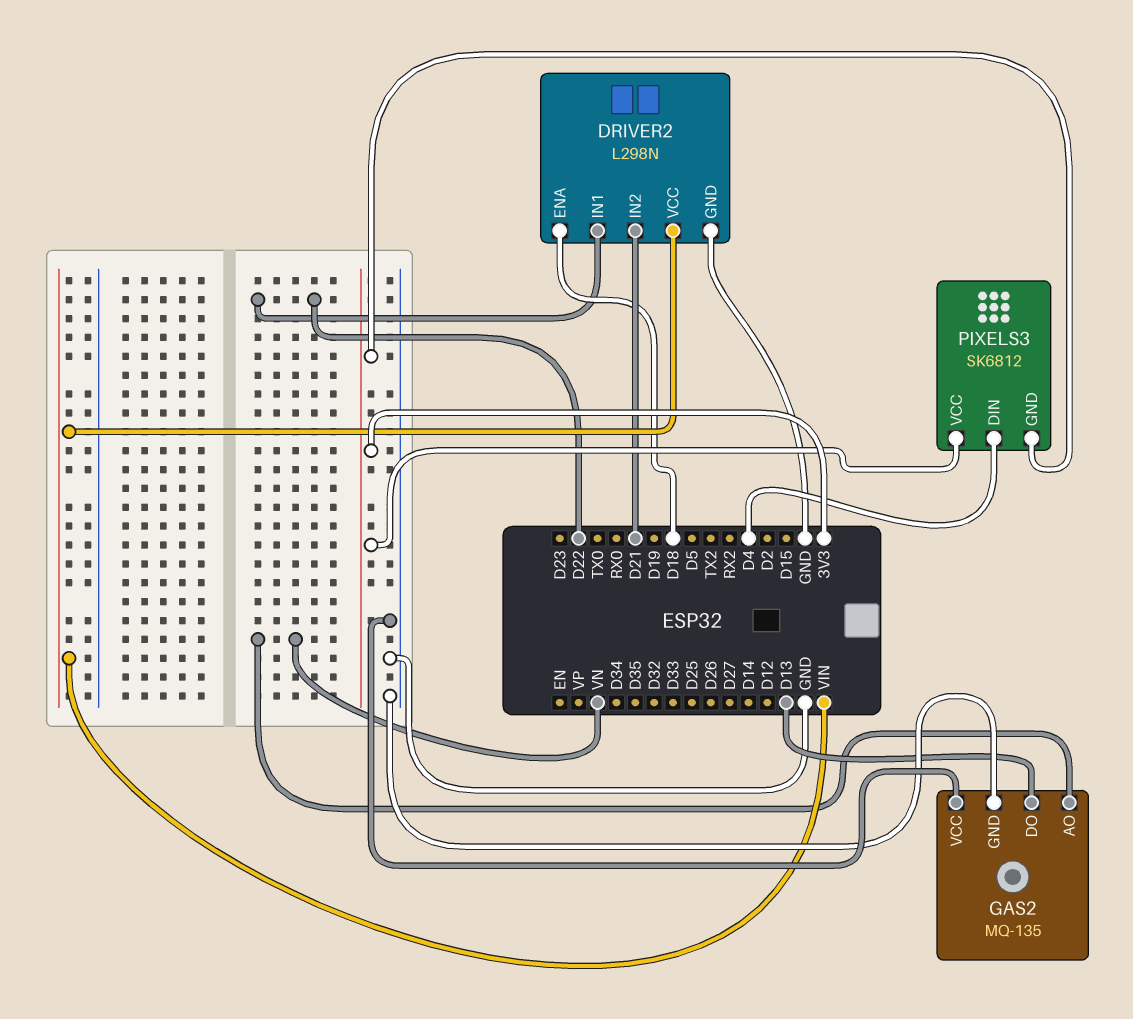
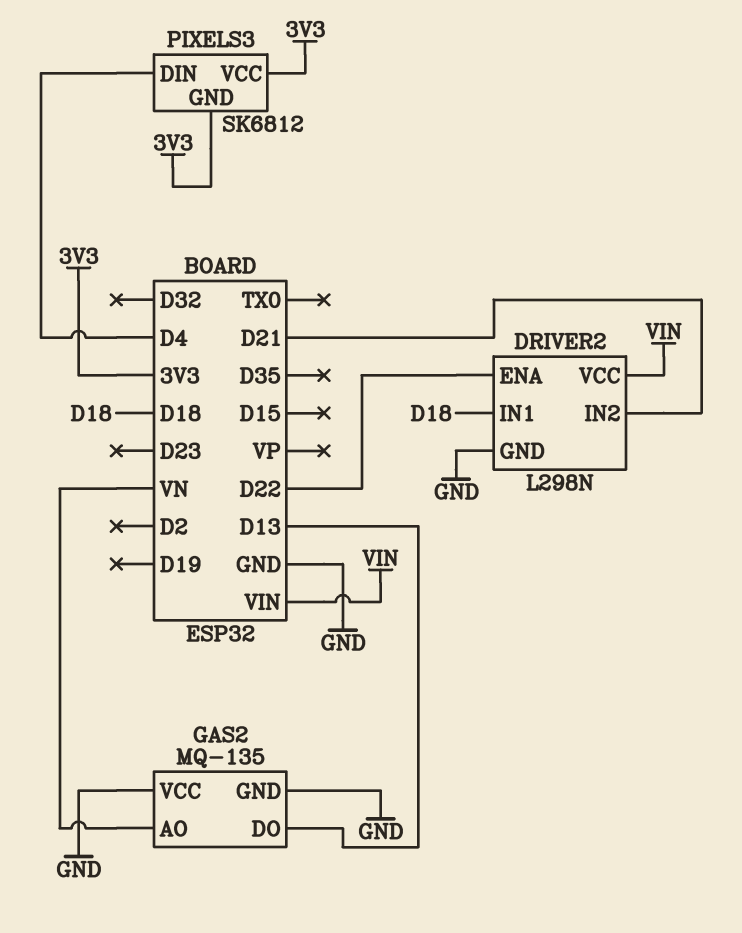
DRIVER2 pin ENA: D18 -> D22
DRIVER2 pin IN1: D22 -> D18

